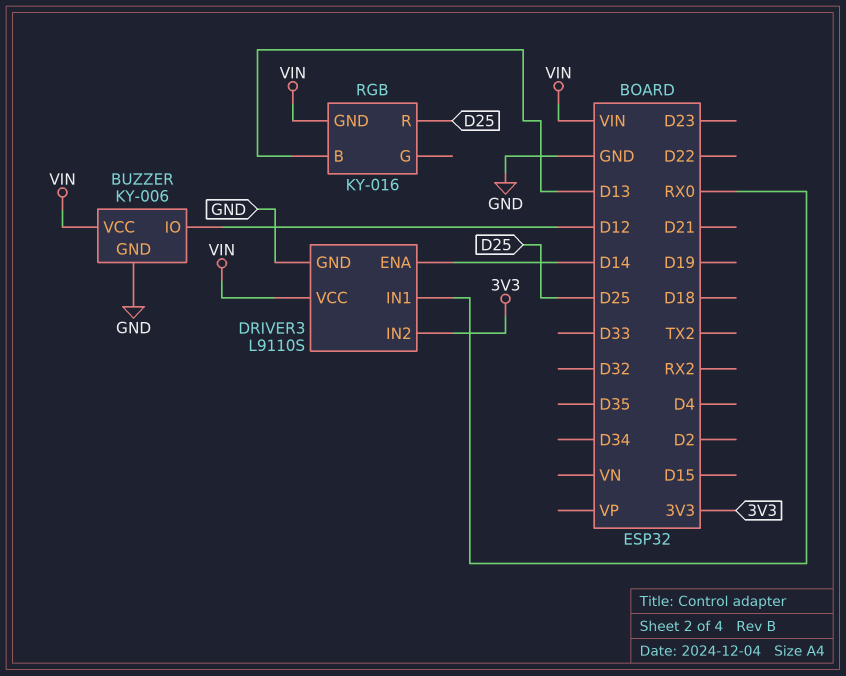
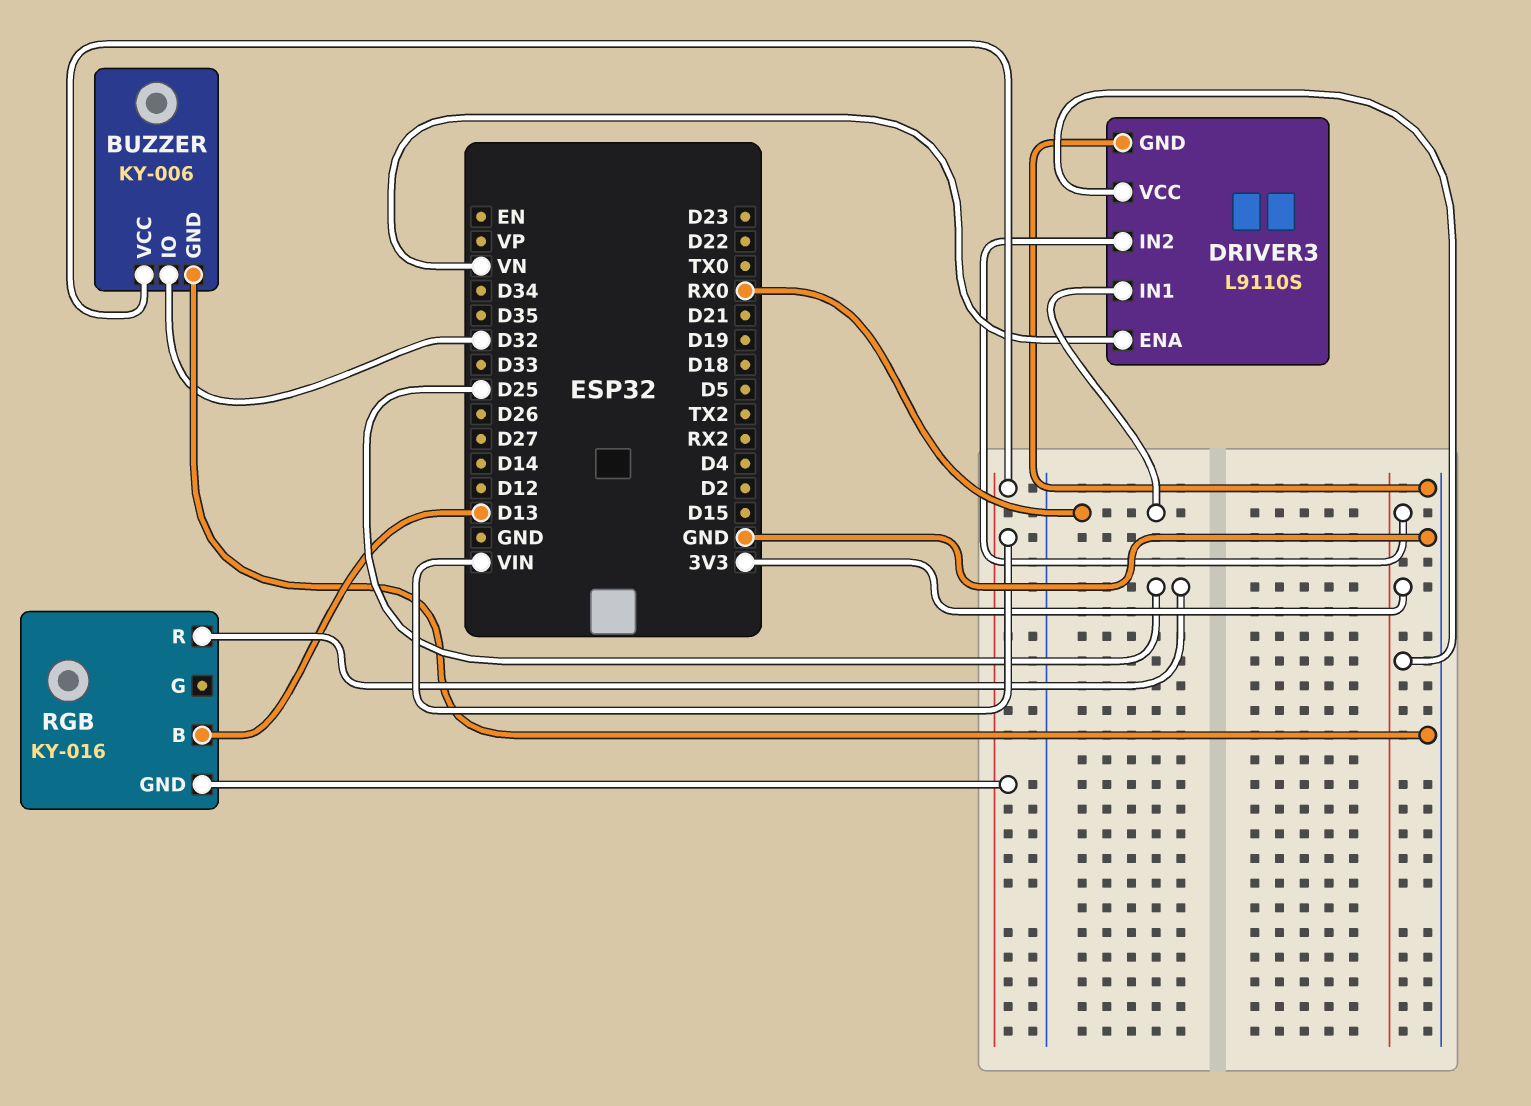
BUZZER pin IO: D12 -> D32
DRIVER3 pin ENA: D14 -> VN
DRIVER3 pin VCC: VIN -> 3V3

